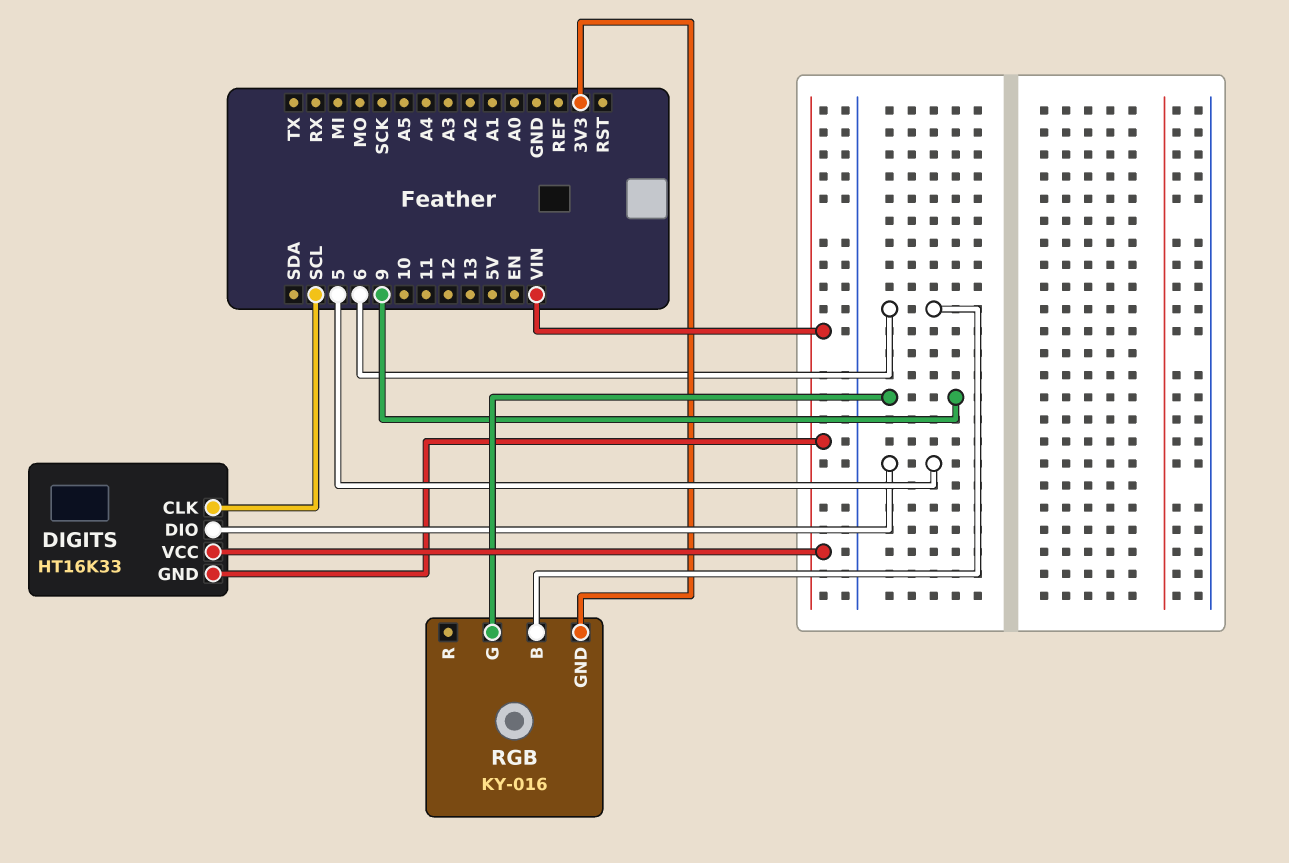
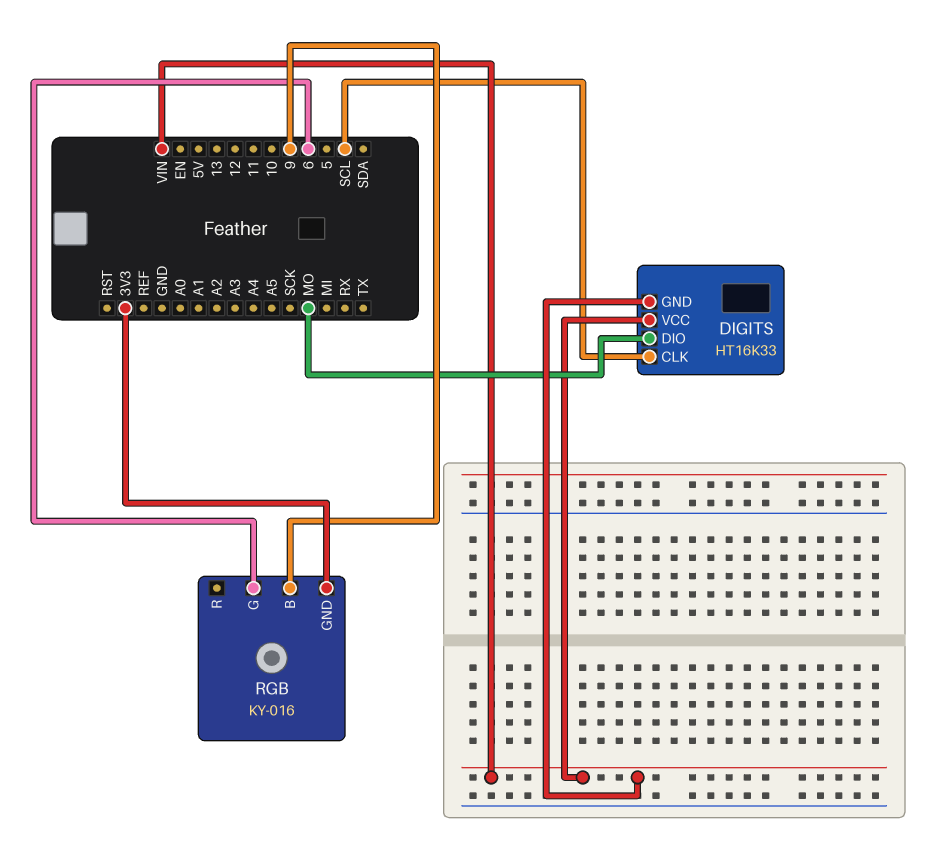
DIGITS pin DIO: 5 -> MO
RGB pin B: 6 -> 9
RGB pin G: 9 -> 6

